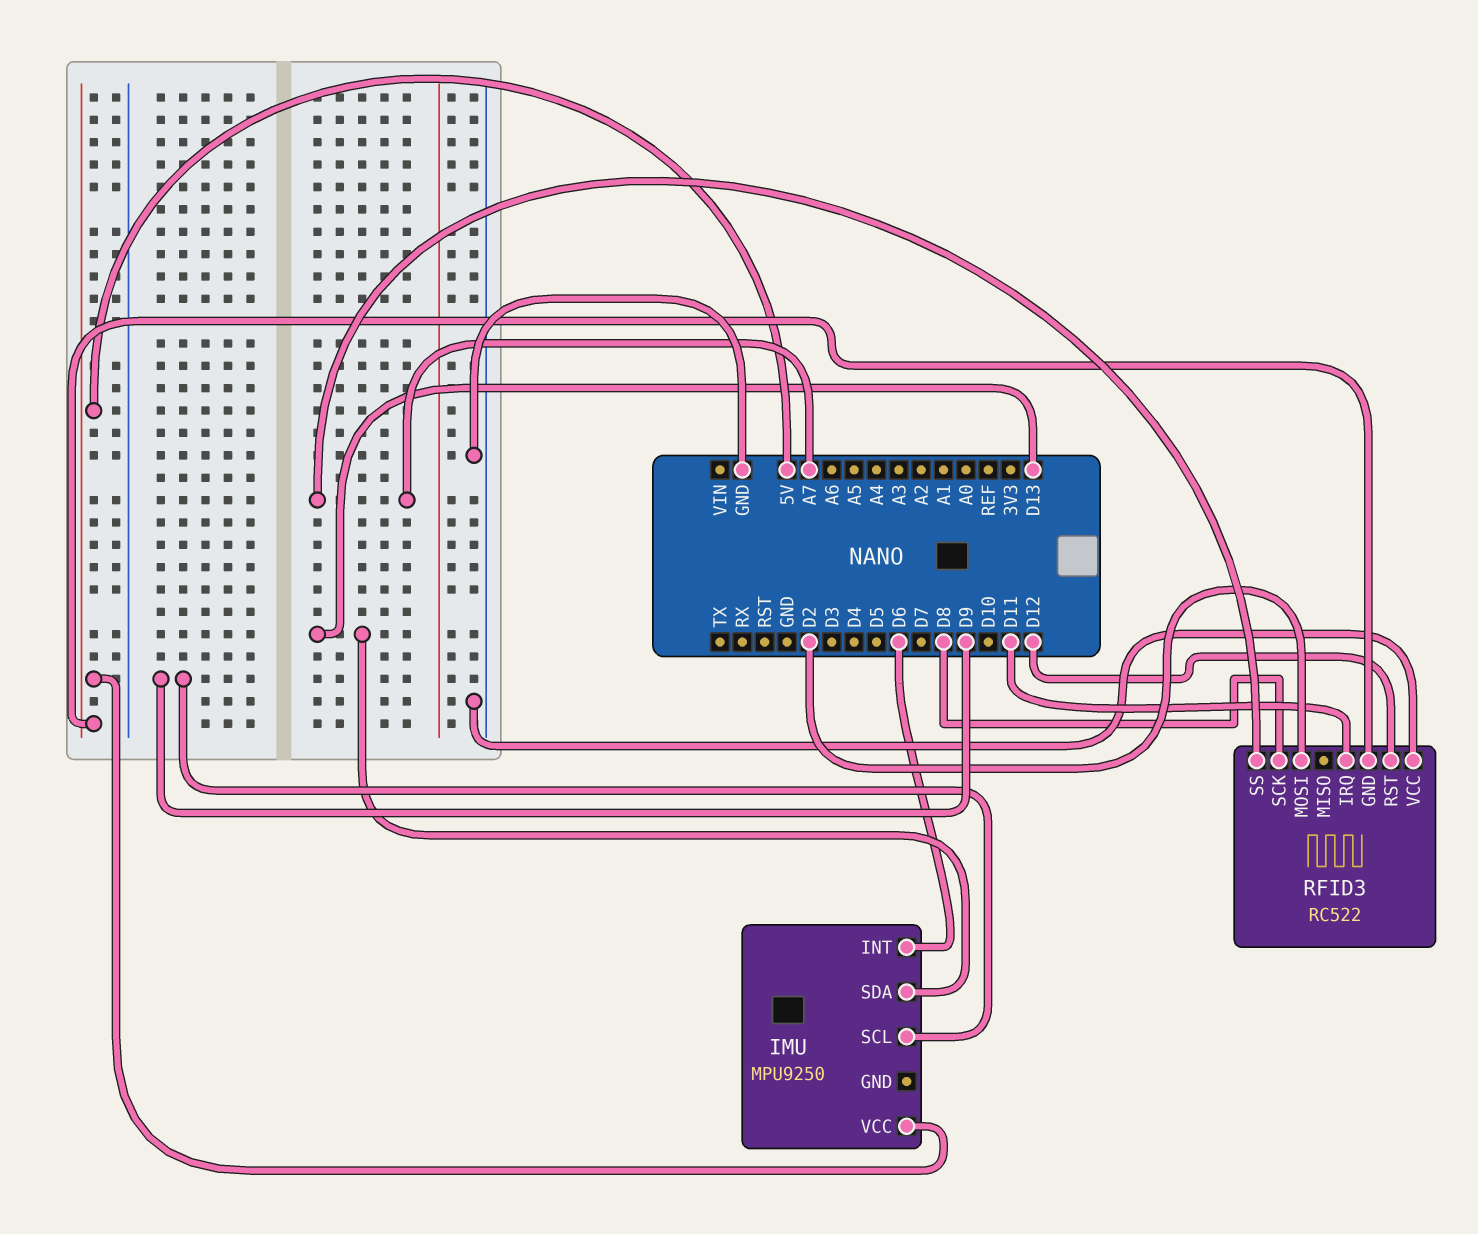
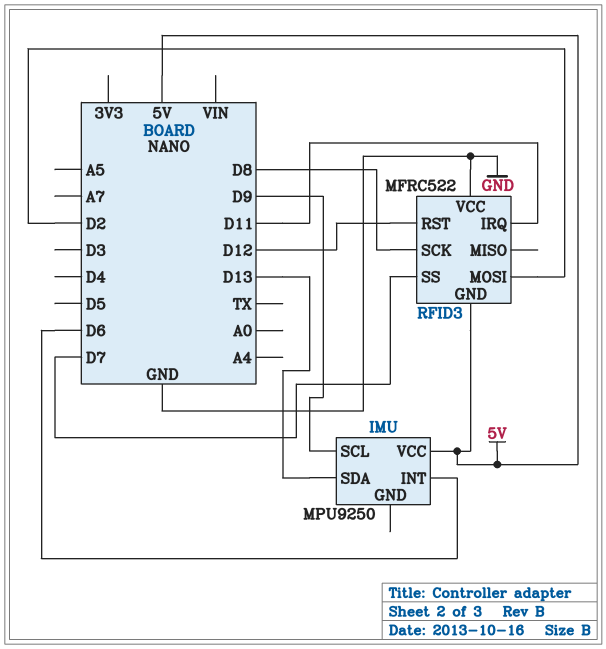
RFID3: RC522 -> MFRC522
RFID3 pin SS: A7 -> D7

